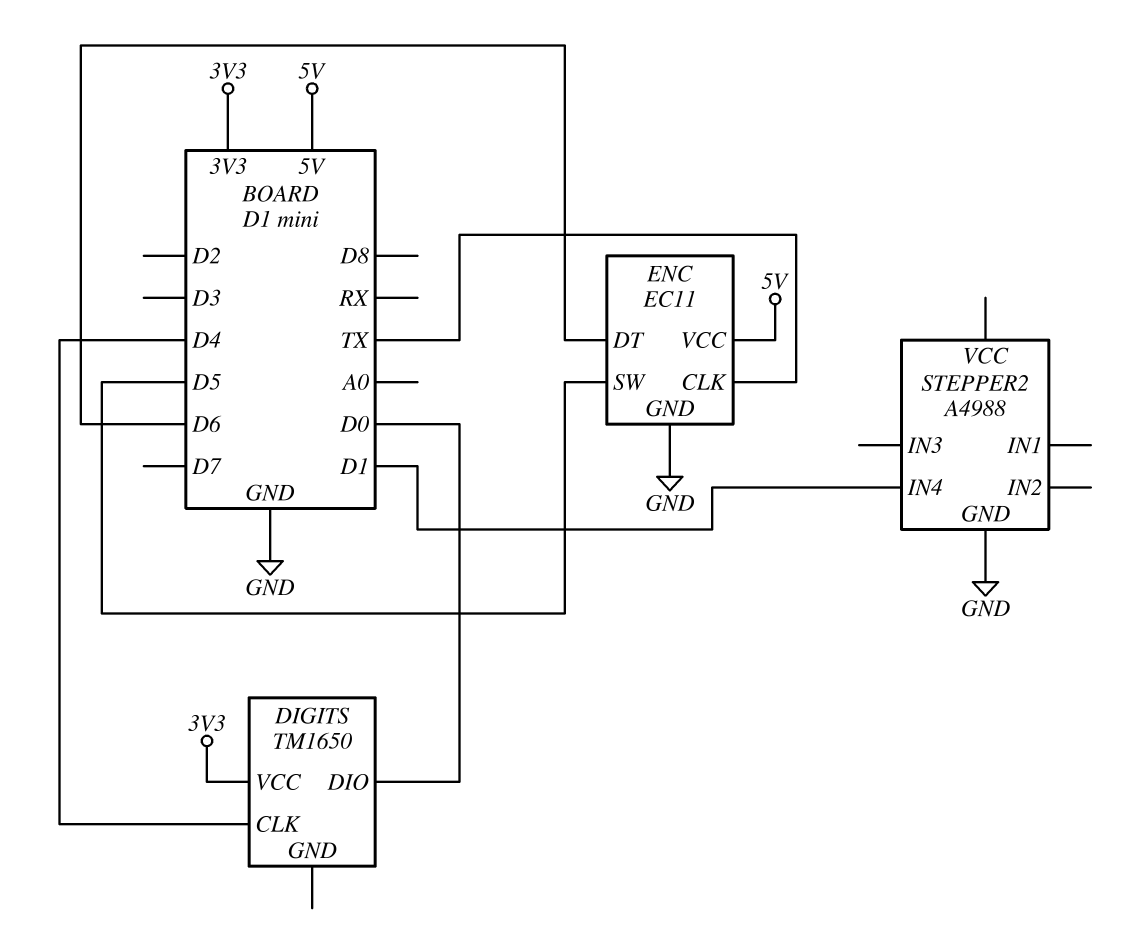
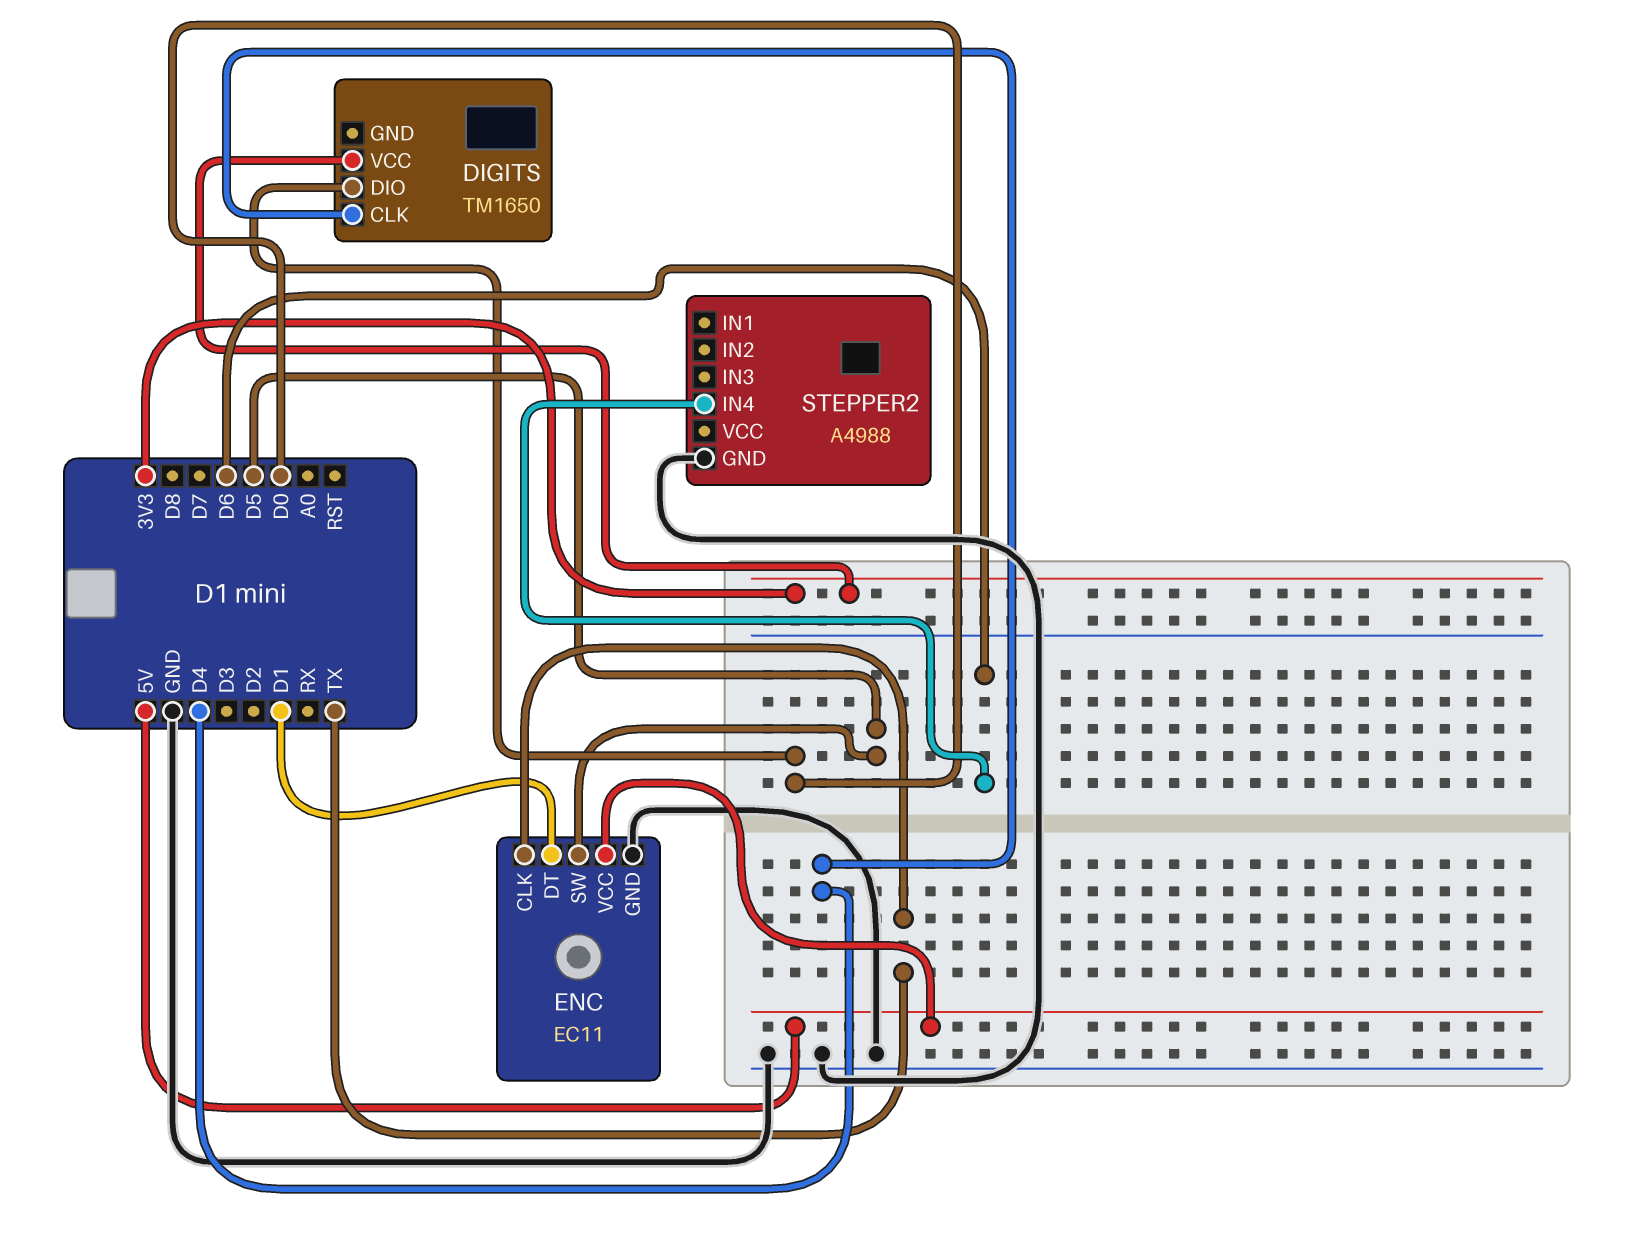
ENC pin DT: D6 -> D1
STEPPER2 pin IN4: D1 -> D6

